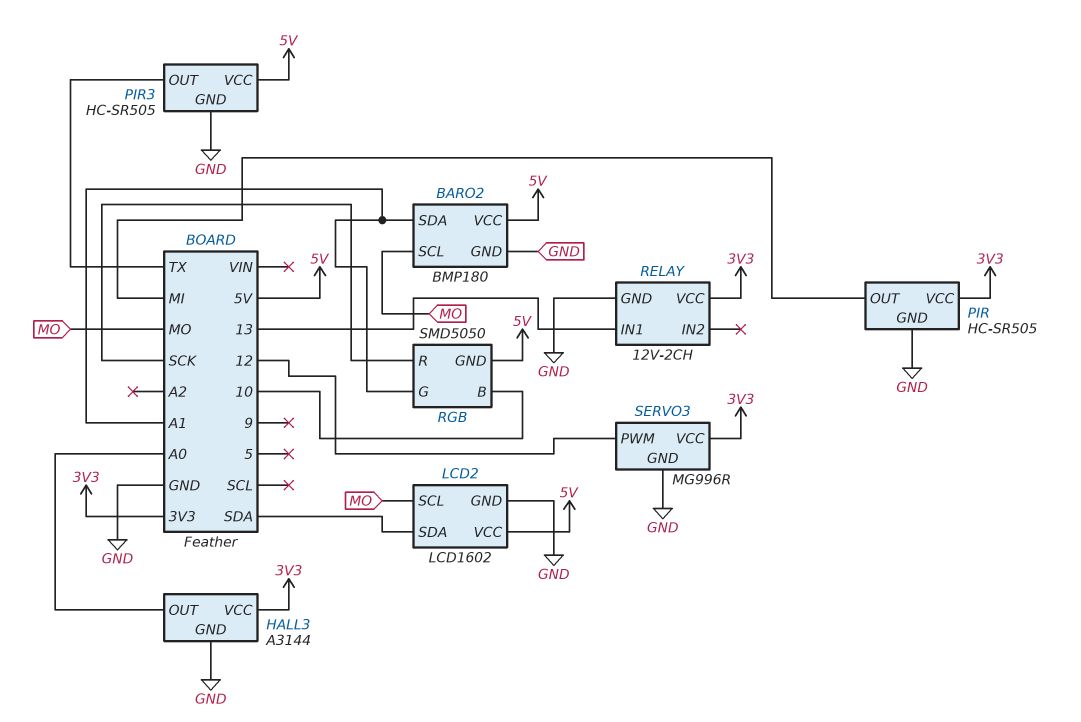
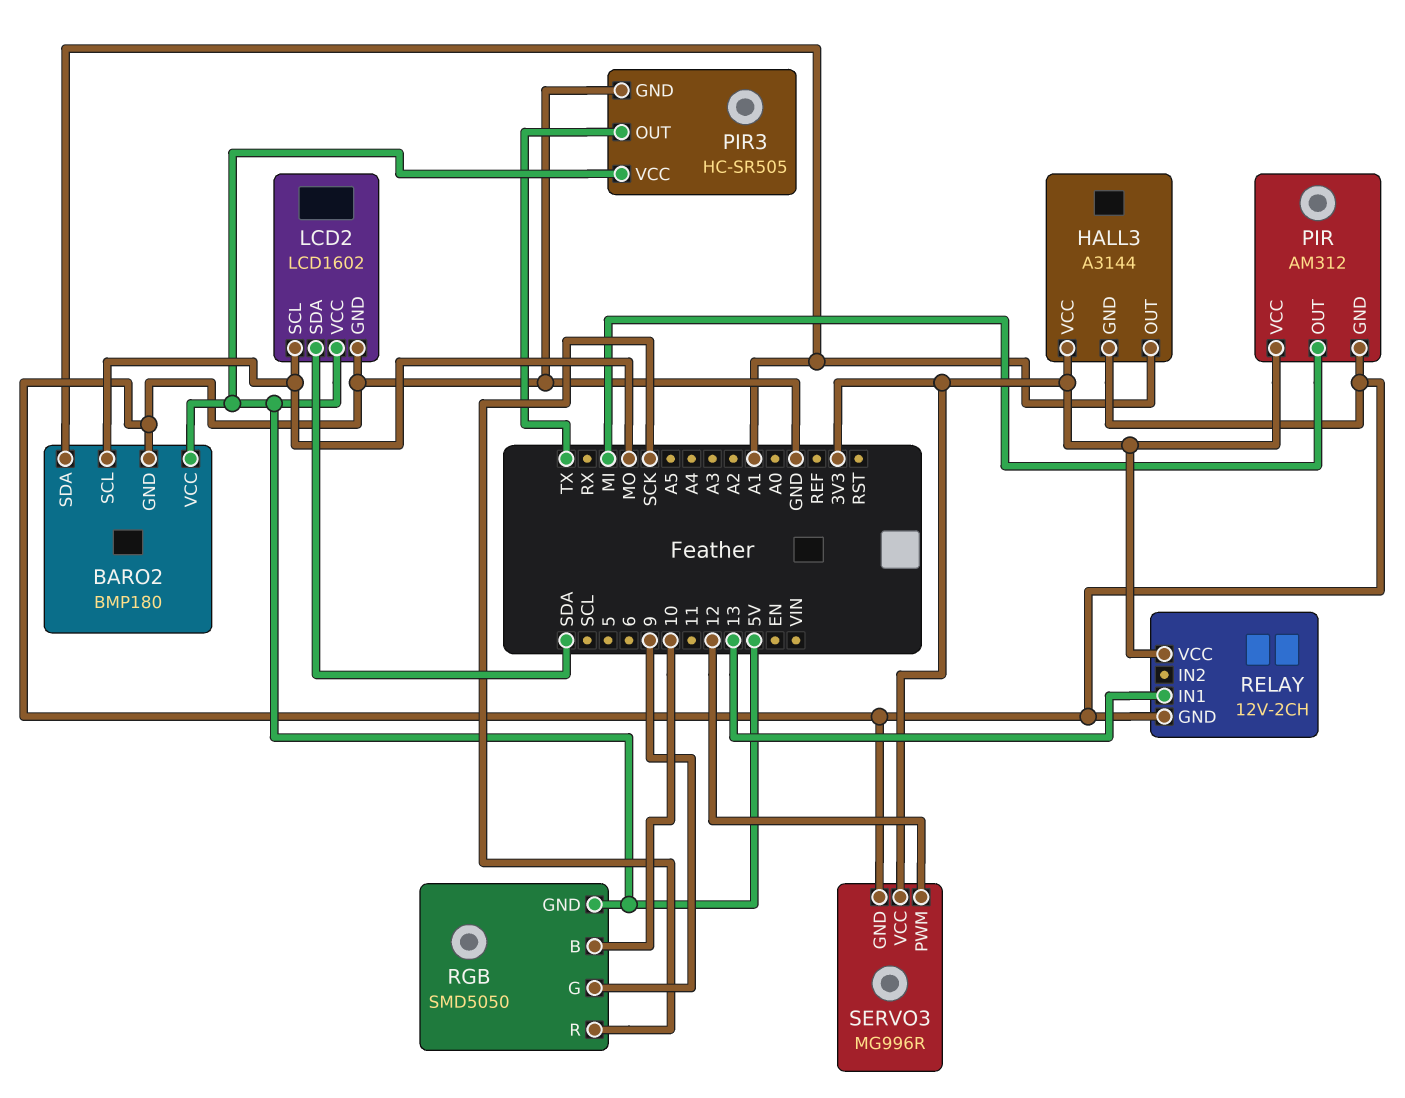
HALL3 pin OUT: A0 -> A1
PIR: HC-SR505 -> AM312
RGB pin G: A1 -> 9

